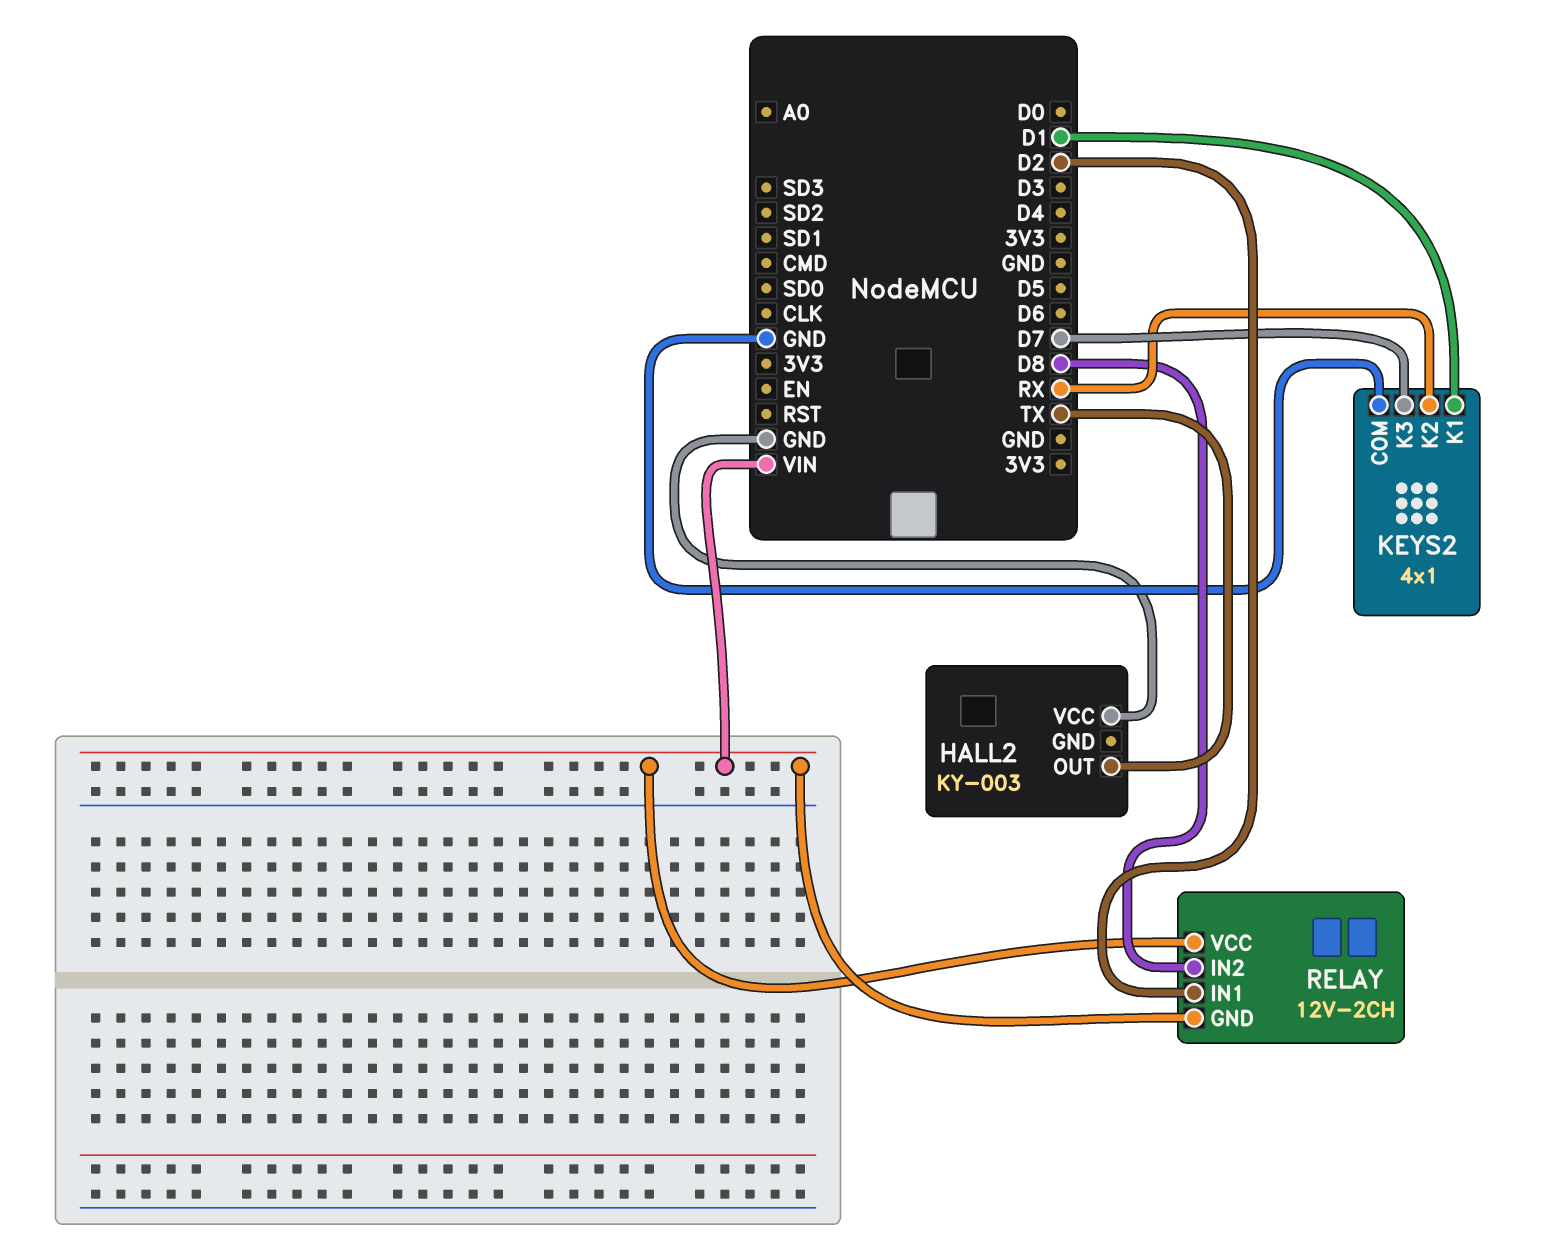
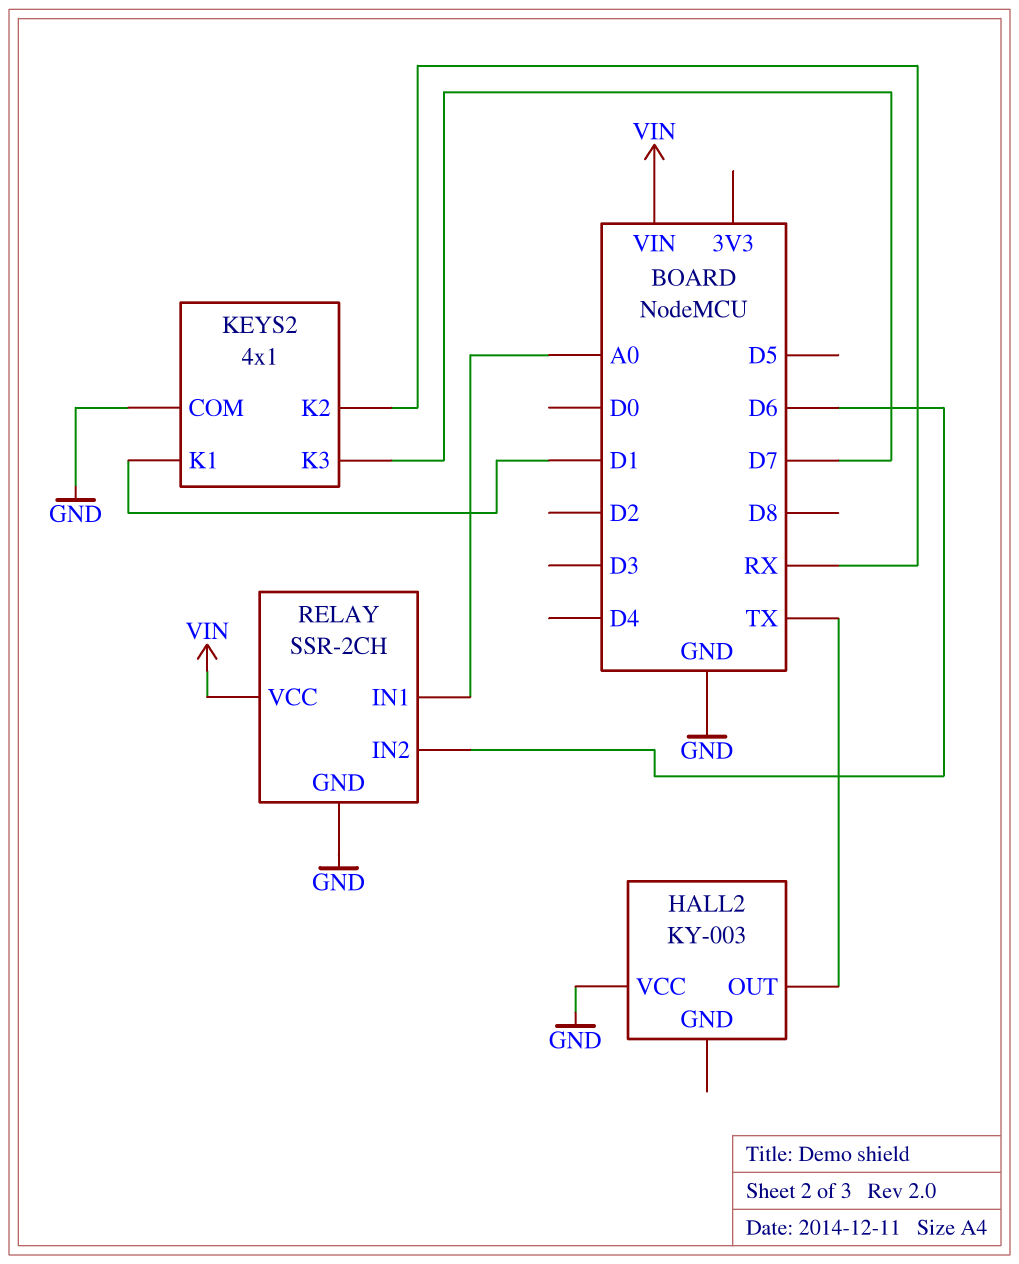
RELAY: 12V-2CH -> SSR-2CH
RELAY pin GND: VIN -> GND
RELAY pin IN1: D2 -> A0
RELAY pin IN2: D8 -> D6

